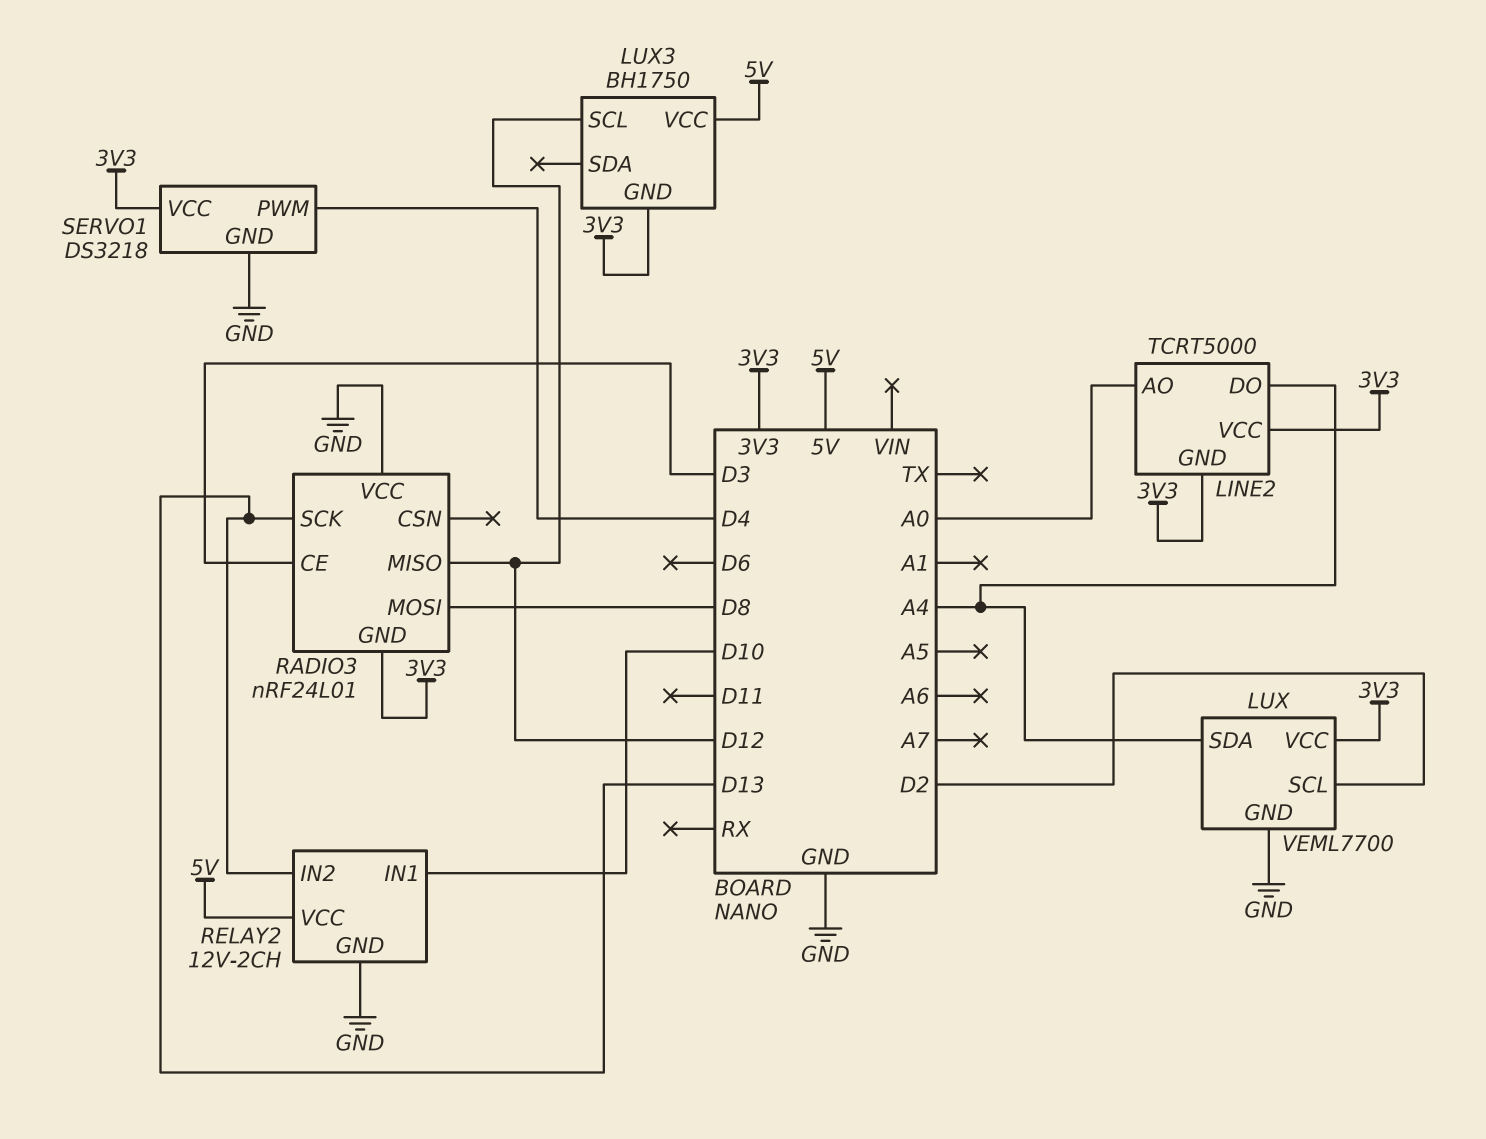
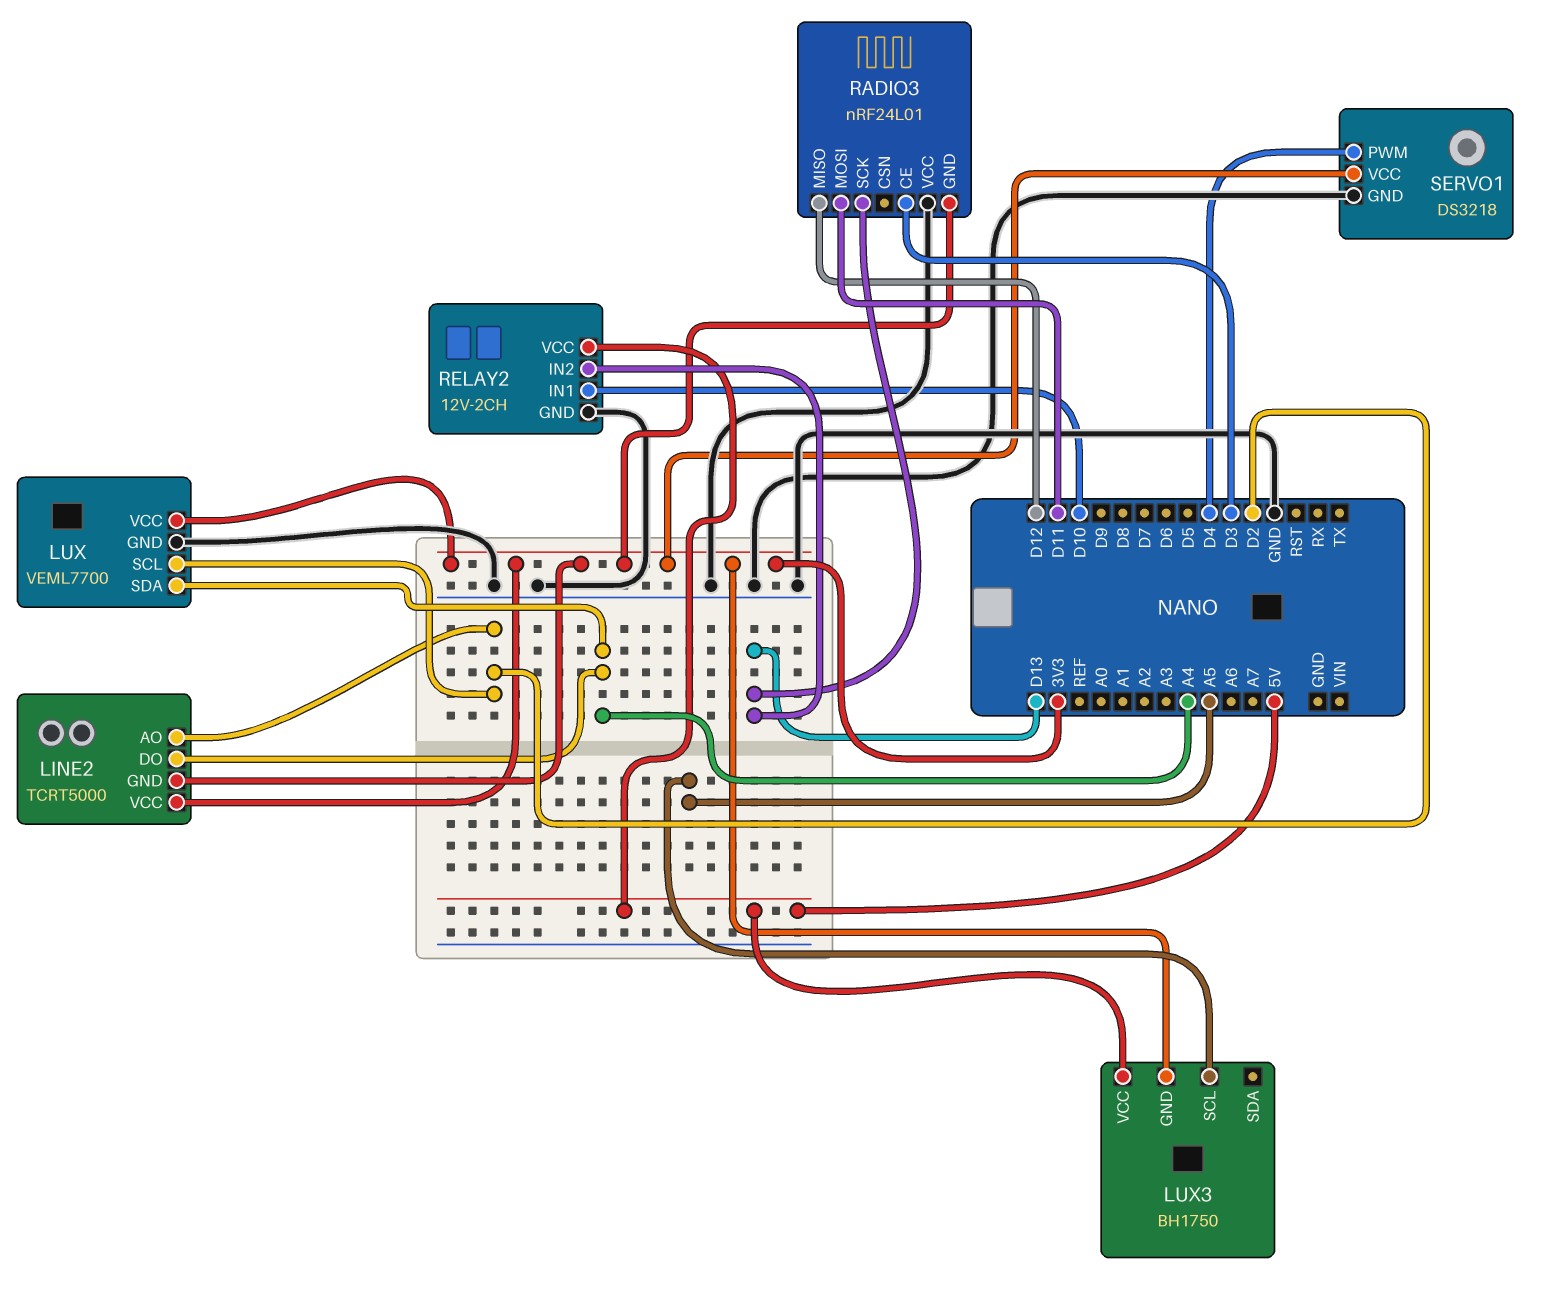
LINE2 pin AO: A0 -> D2
LUX3 pin SCL: D12 -> A5
RADIO3 pin MOSI: D8 -> D11

